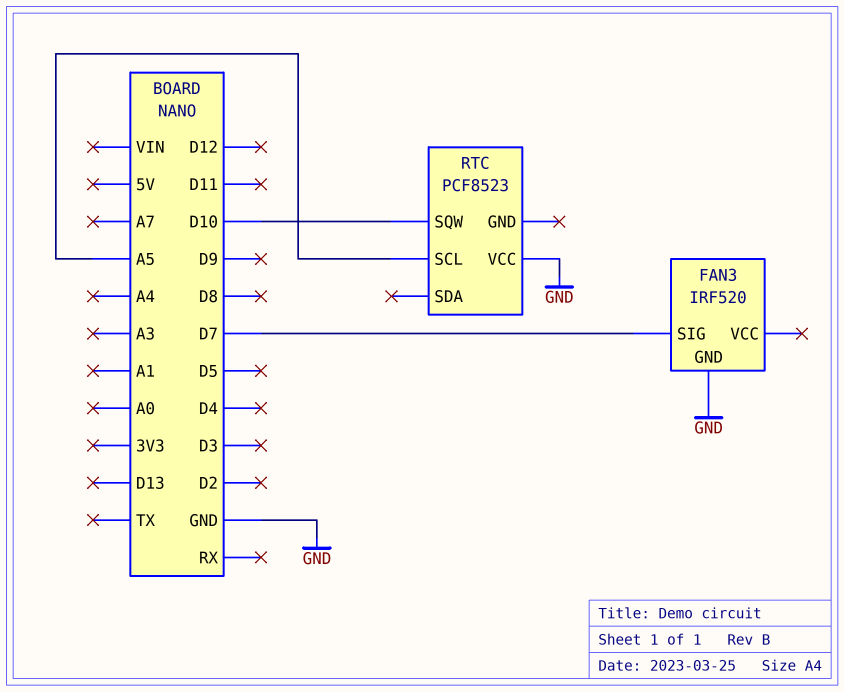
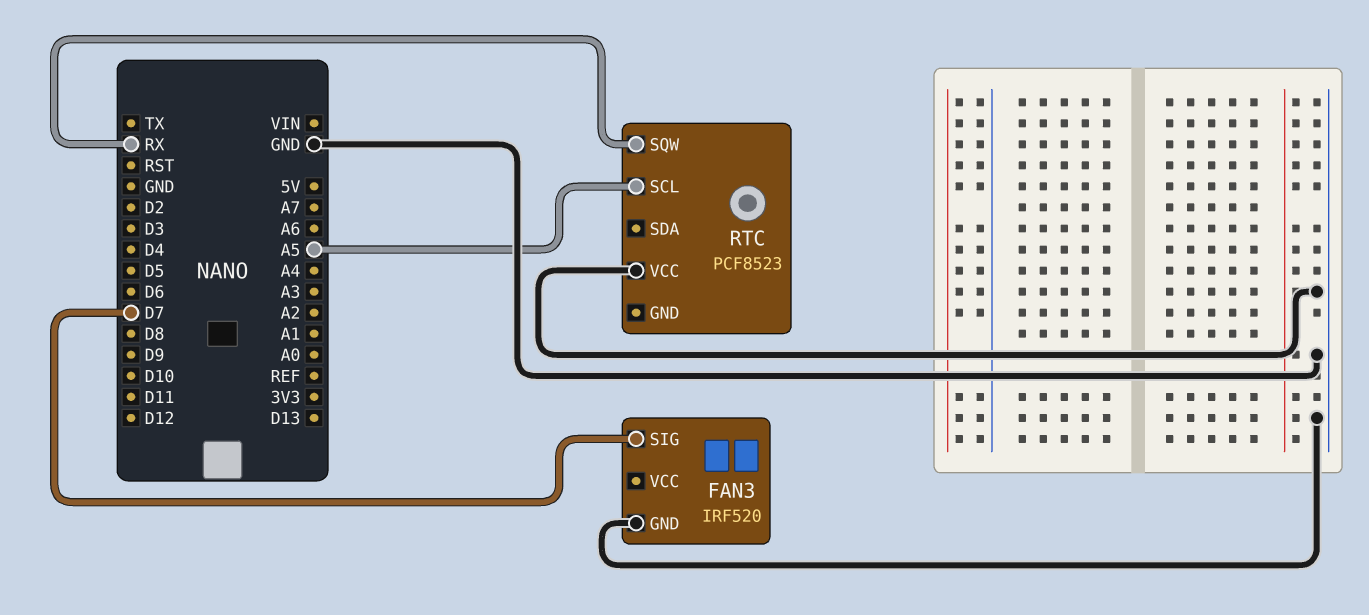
RTC pin SQW: D10 -> RX

